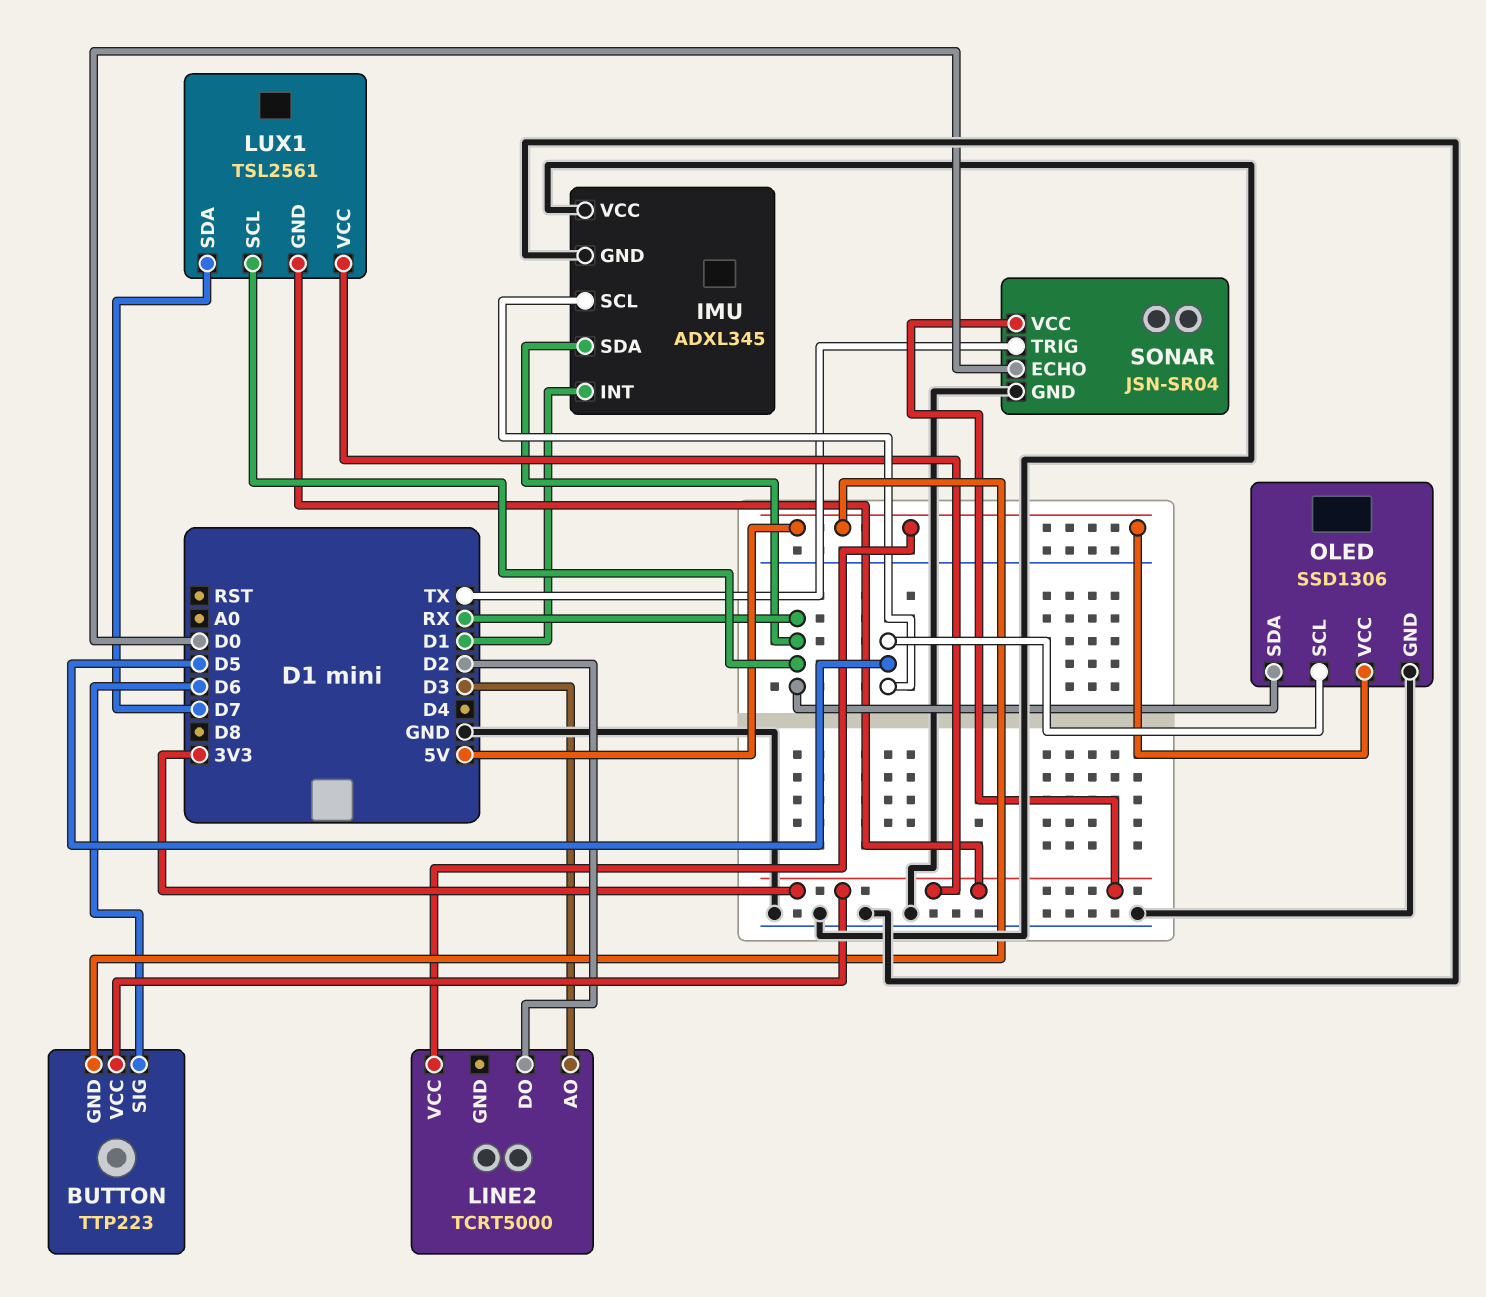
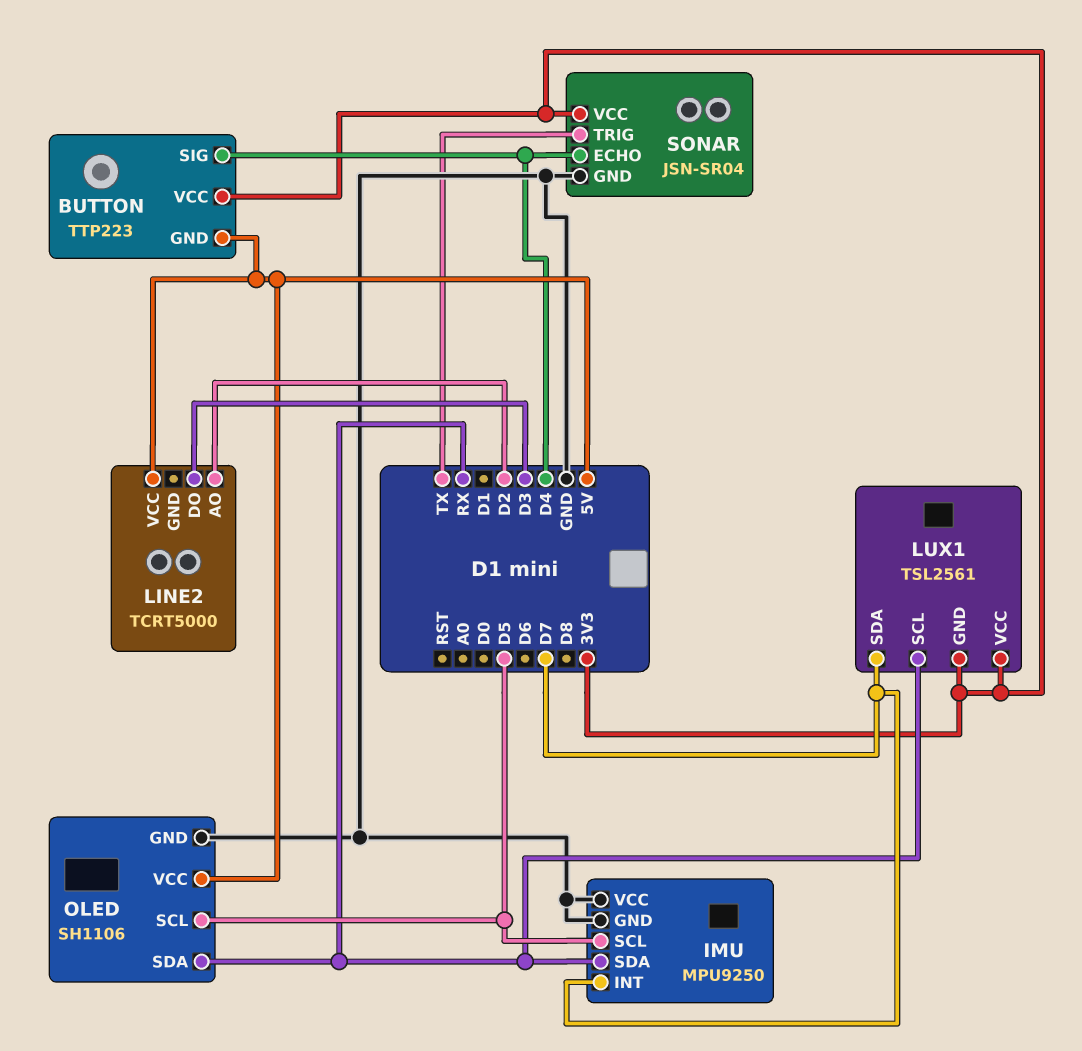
BUTTON pin SIG: D6 -> D4
IMU: ADXL345 -> MPU9250
IMU pin INT: D1 -> D7
LINE2 pin AO: D3 -> D2
LINE2 pin DO: D2 -> D3
OLED: SSD1306 -> SH1106
SONAR pin ECHO: D0 -> D4

